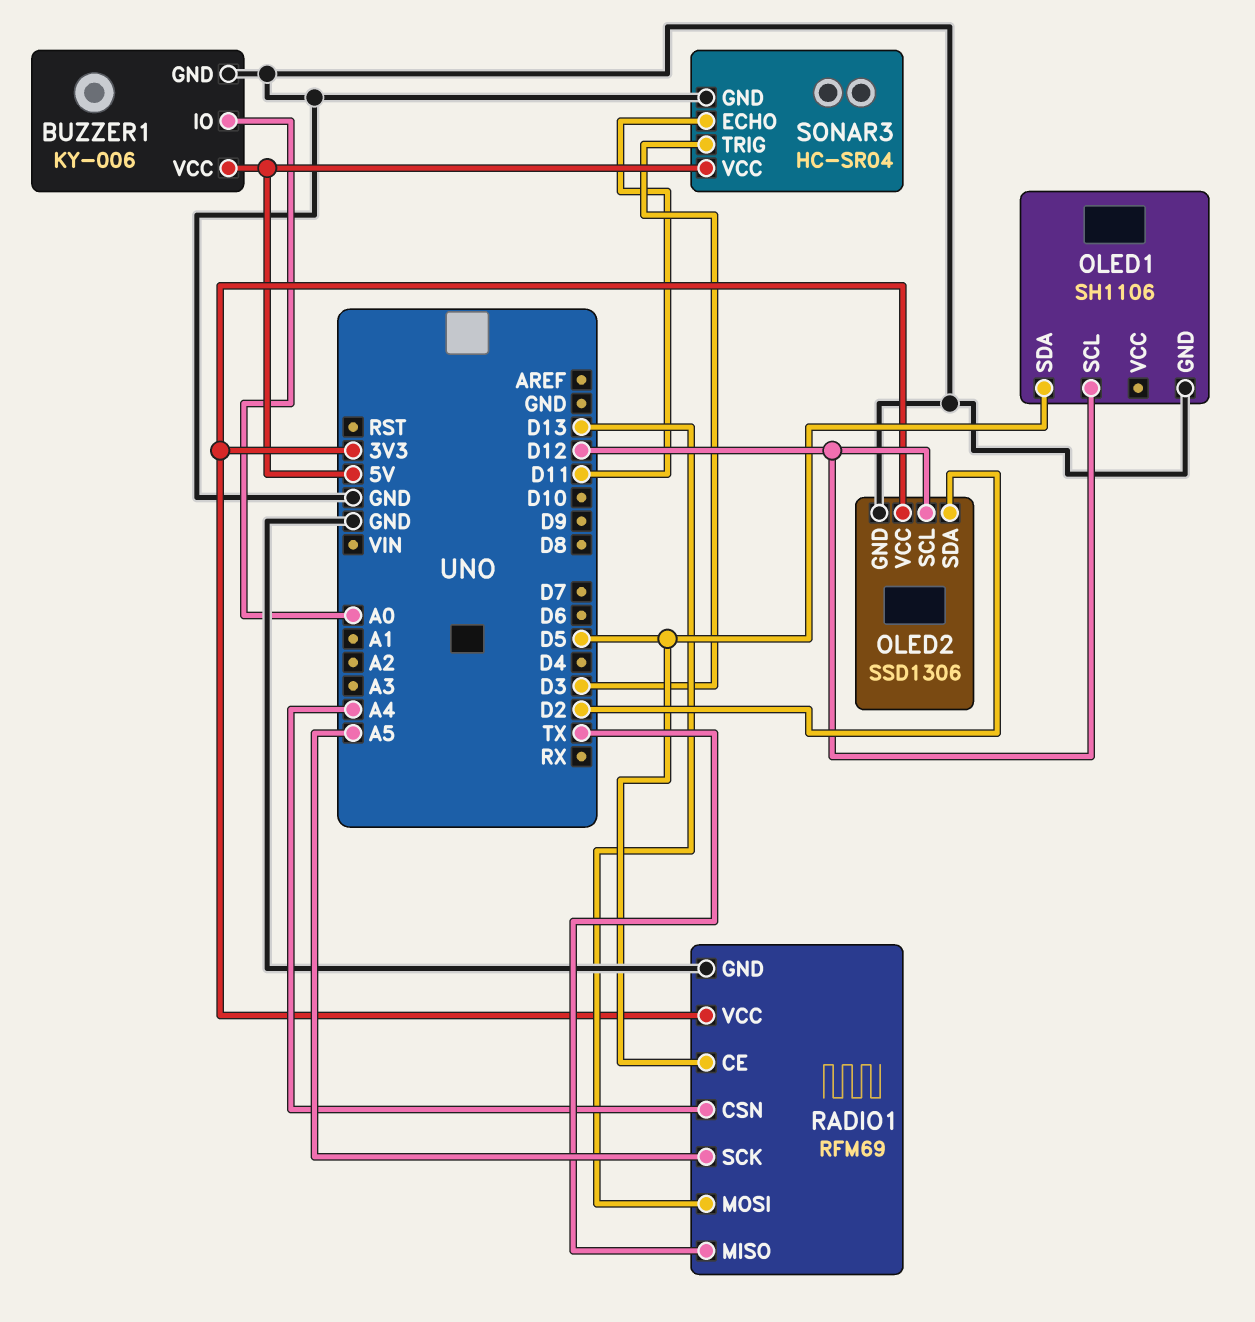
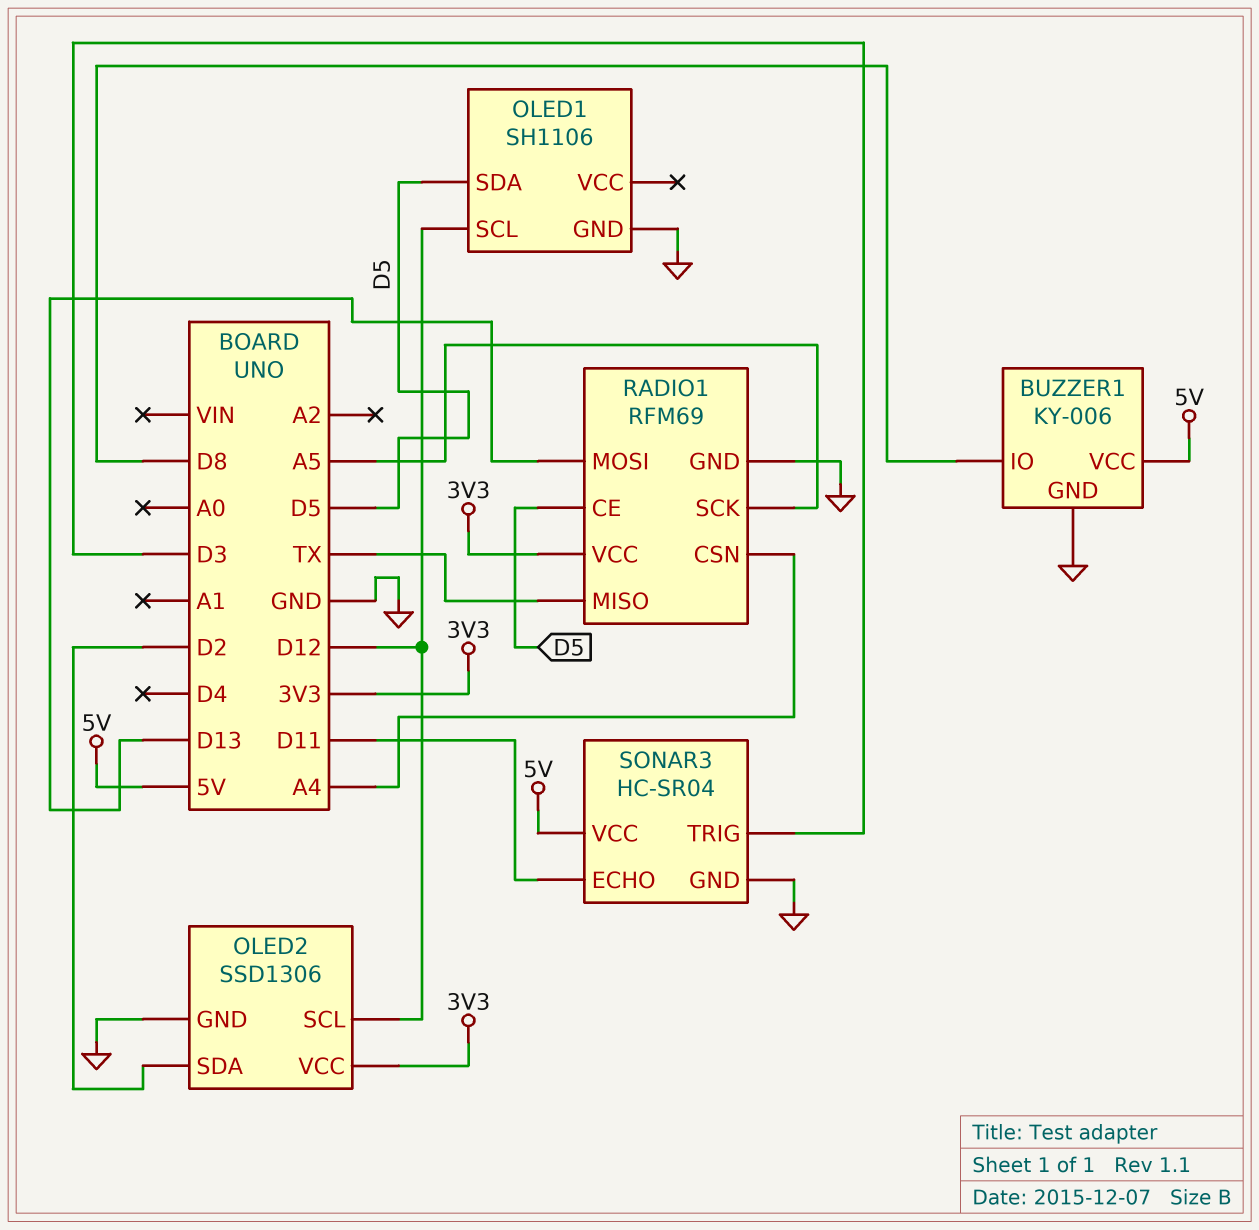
BUZZER1 pin IO: A0 -> D8

